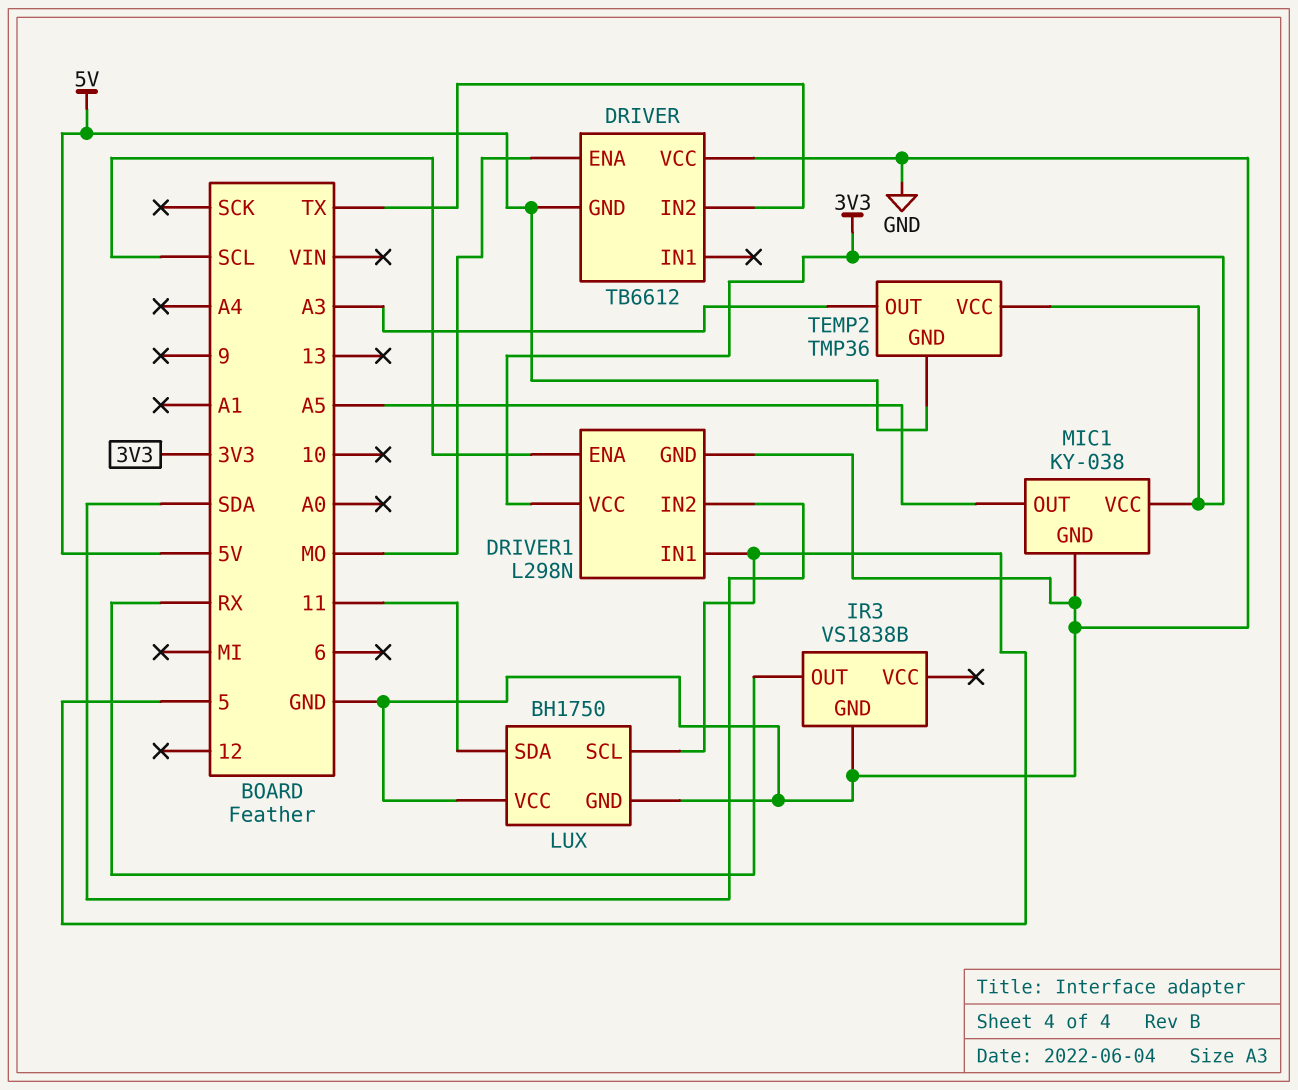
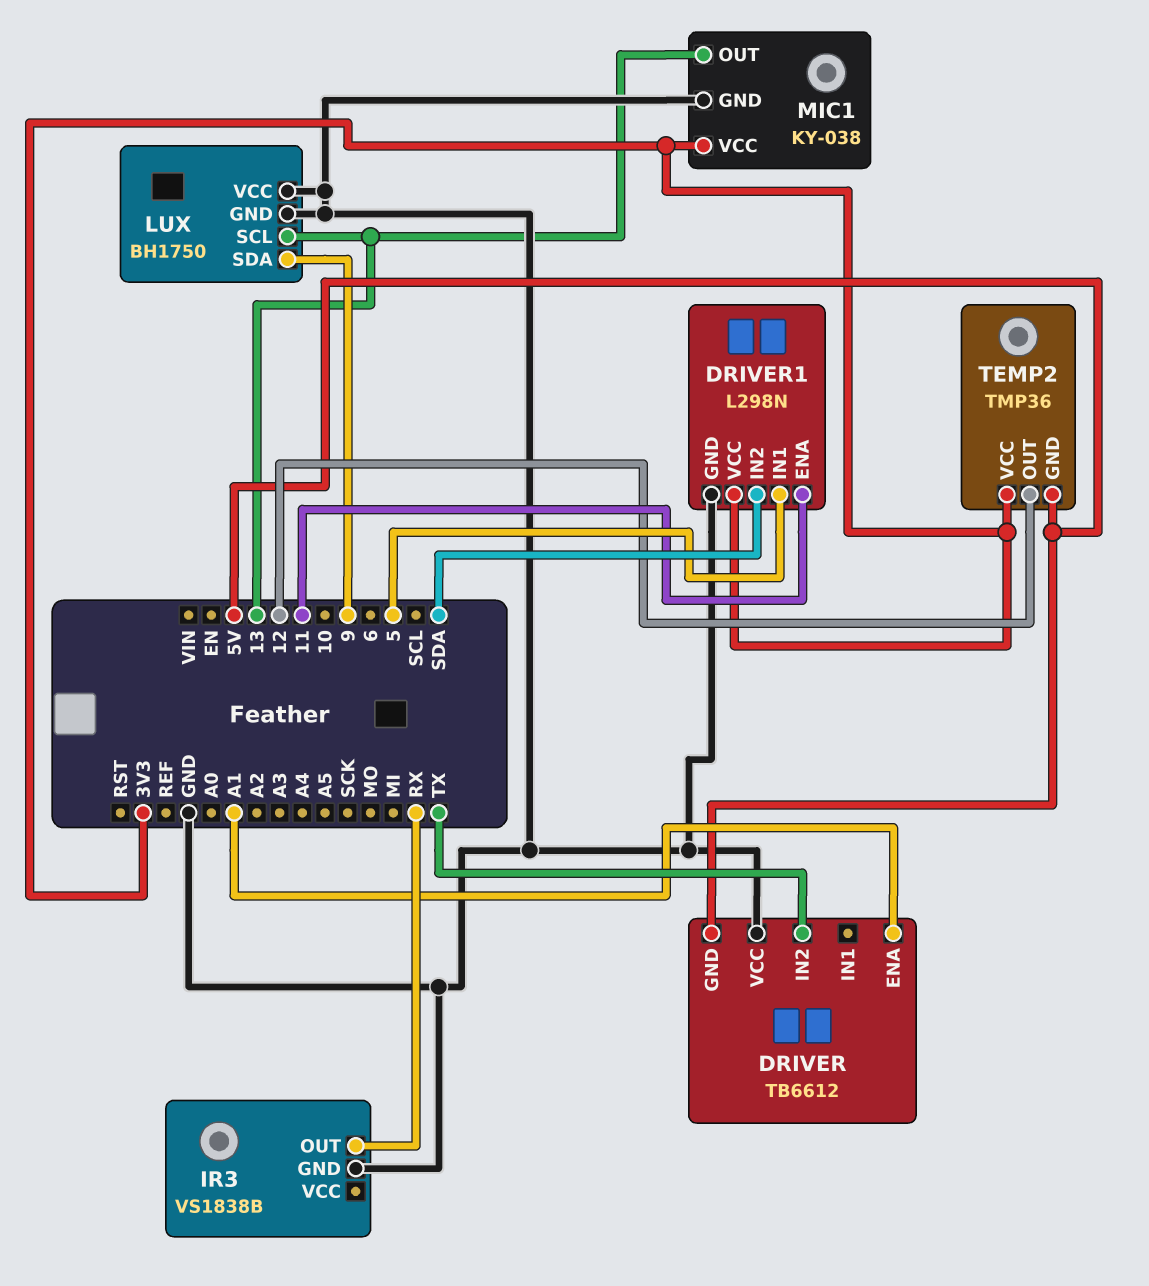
DRIVER pin ENA: MO -> A1
DRIVER1 pin ENA: SCL -> 11
LUX pin SCL: 5 -> 13
LUX pin SDA: 11 -> 9
MIC1 pin OUT: A5 -> 13
TEMP2 pin OUT: A3 -> 12

